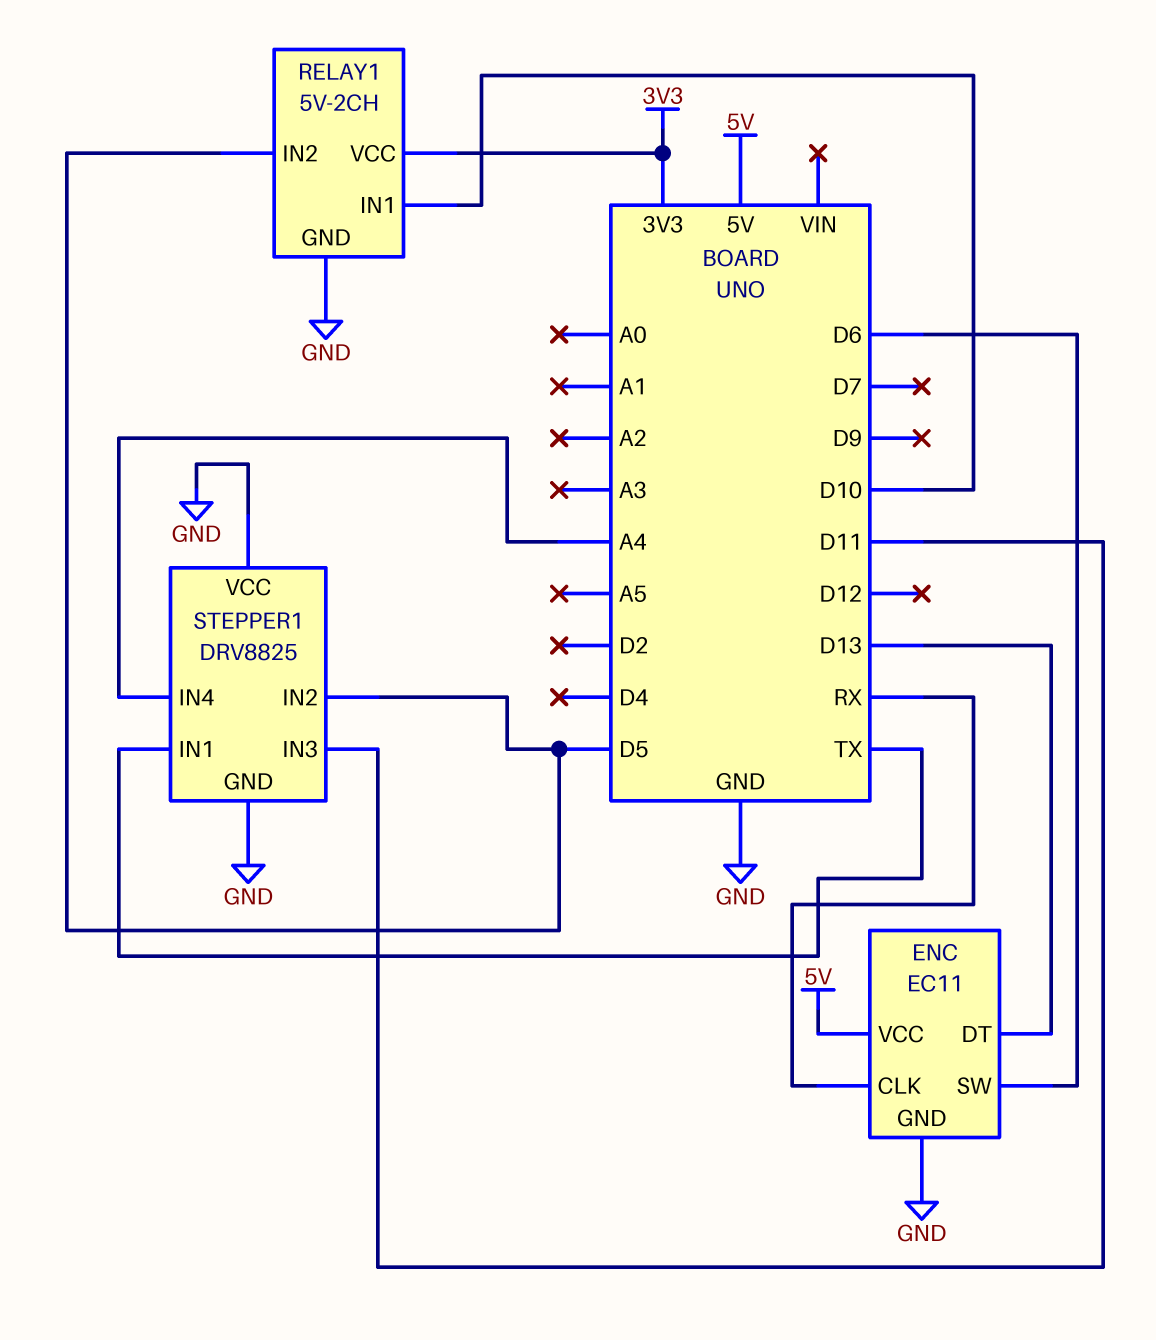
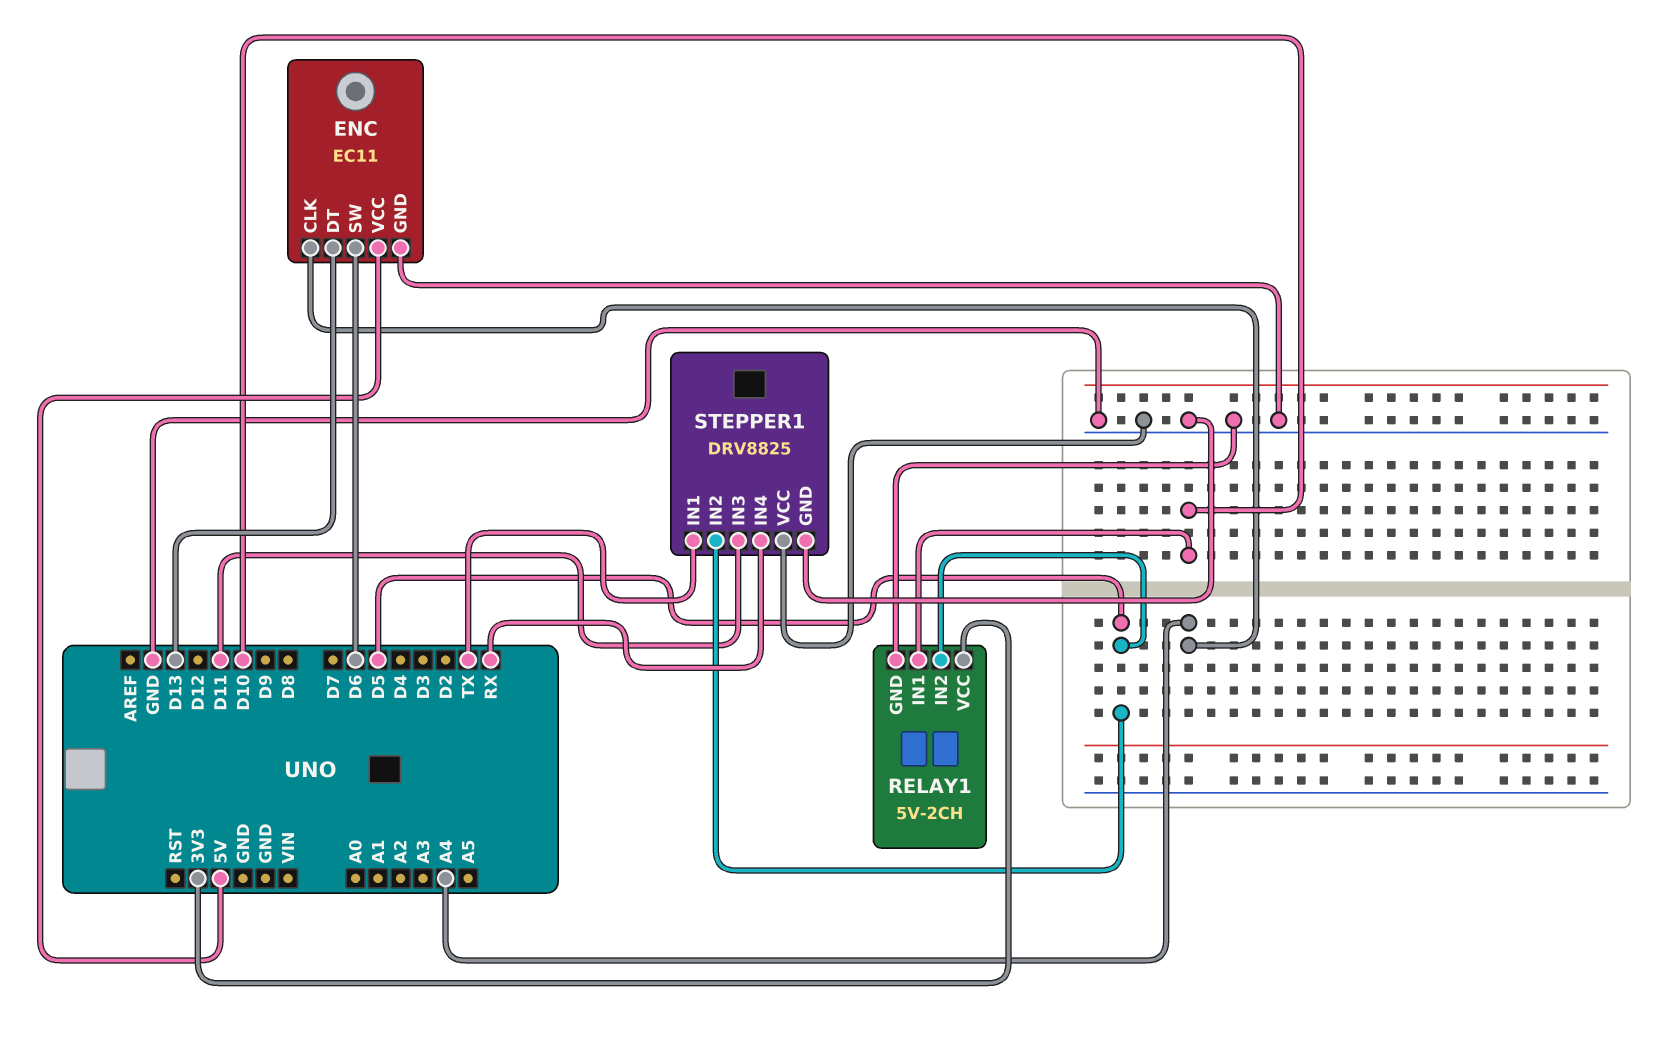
ENC pin CLK: RX -> A4
STEPPER1 pin IN4: A4 -> RX

